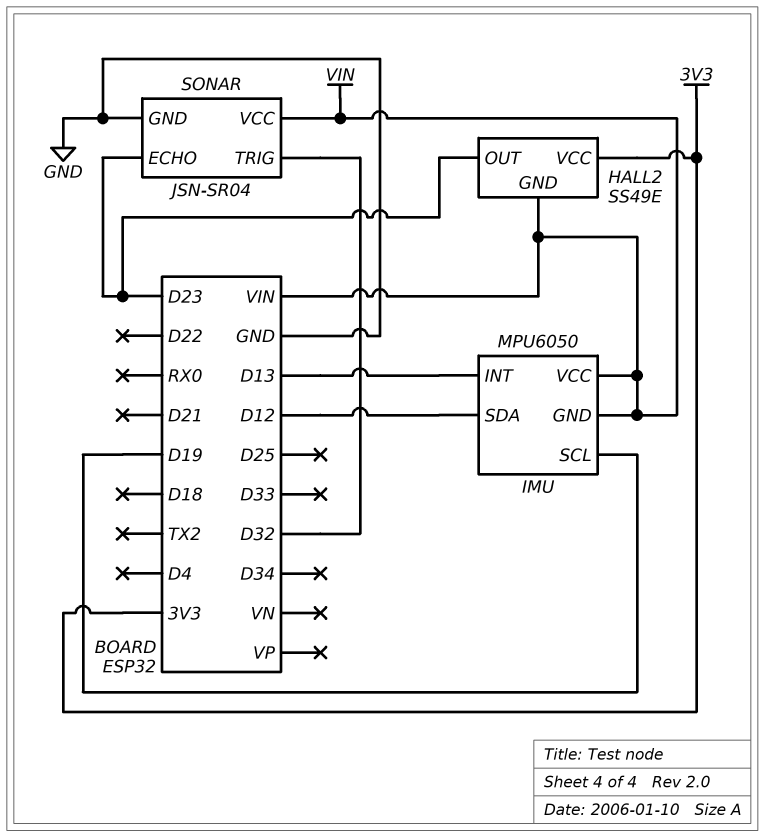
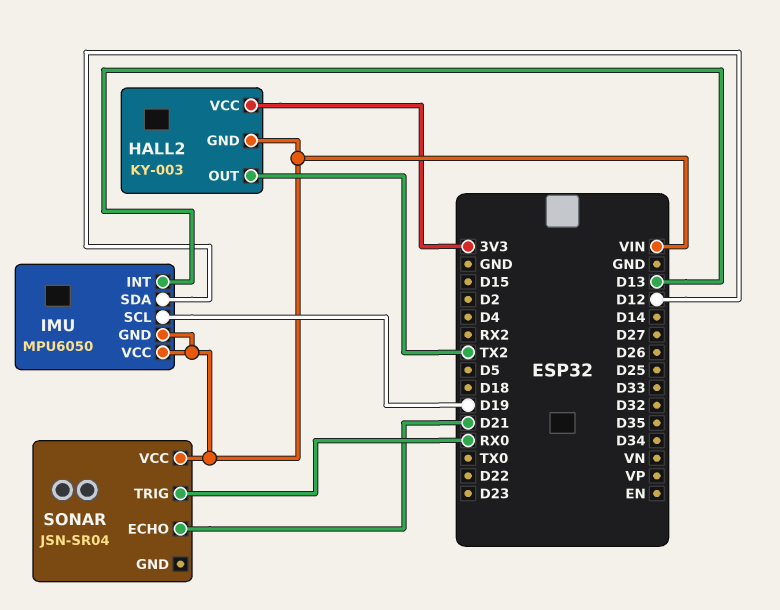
HALL2: SS49E -> KY-003
HALL2 pin OUT: D23 -> TX2
SONAR pin ECHO: D23 -> D21
SONAR pin GND: GND -> none
SONAR pin TRIG: D32 -> RX0

